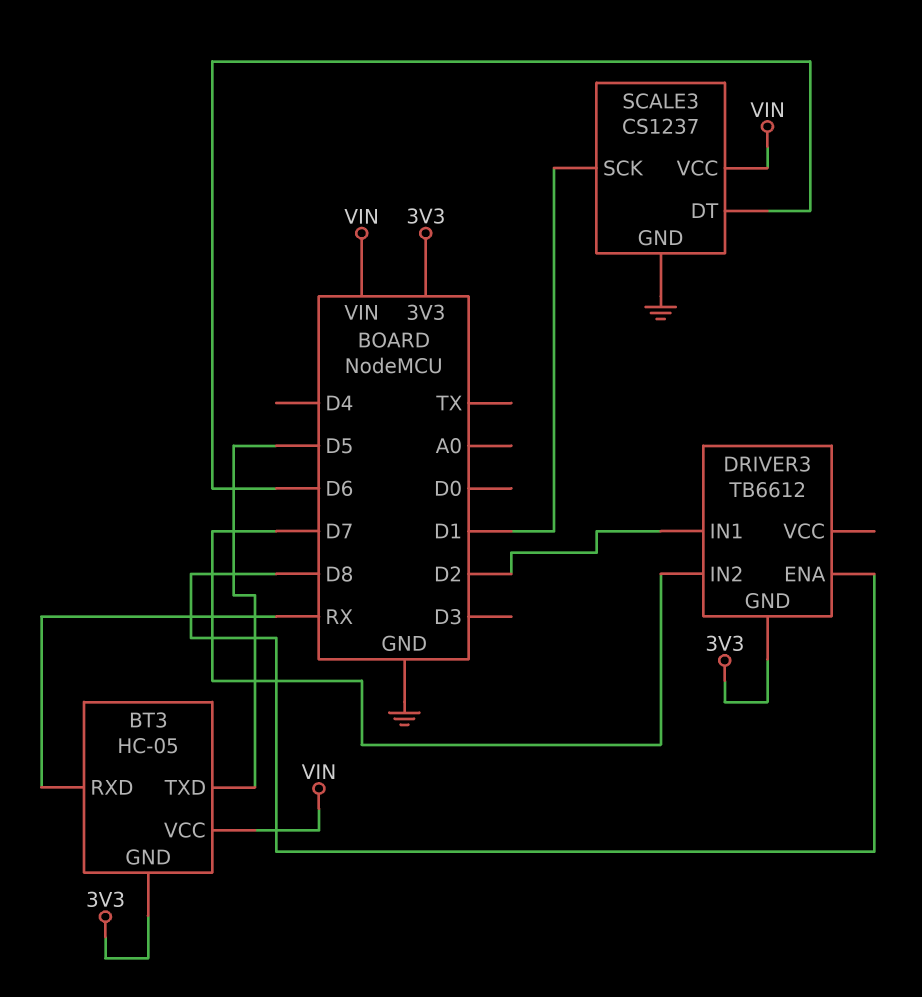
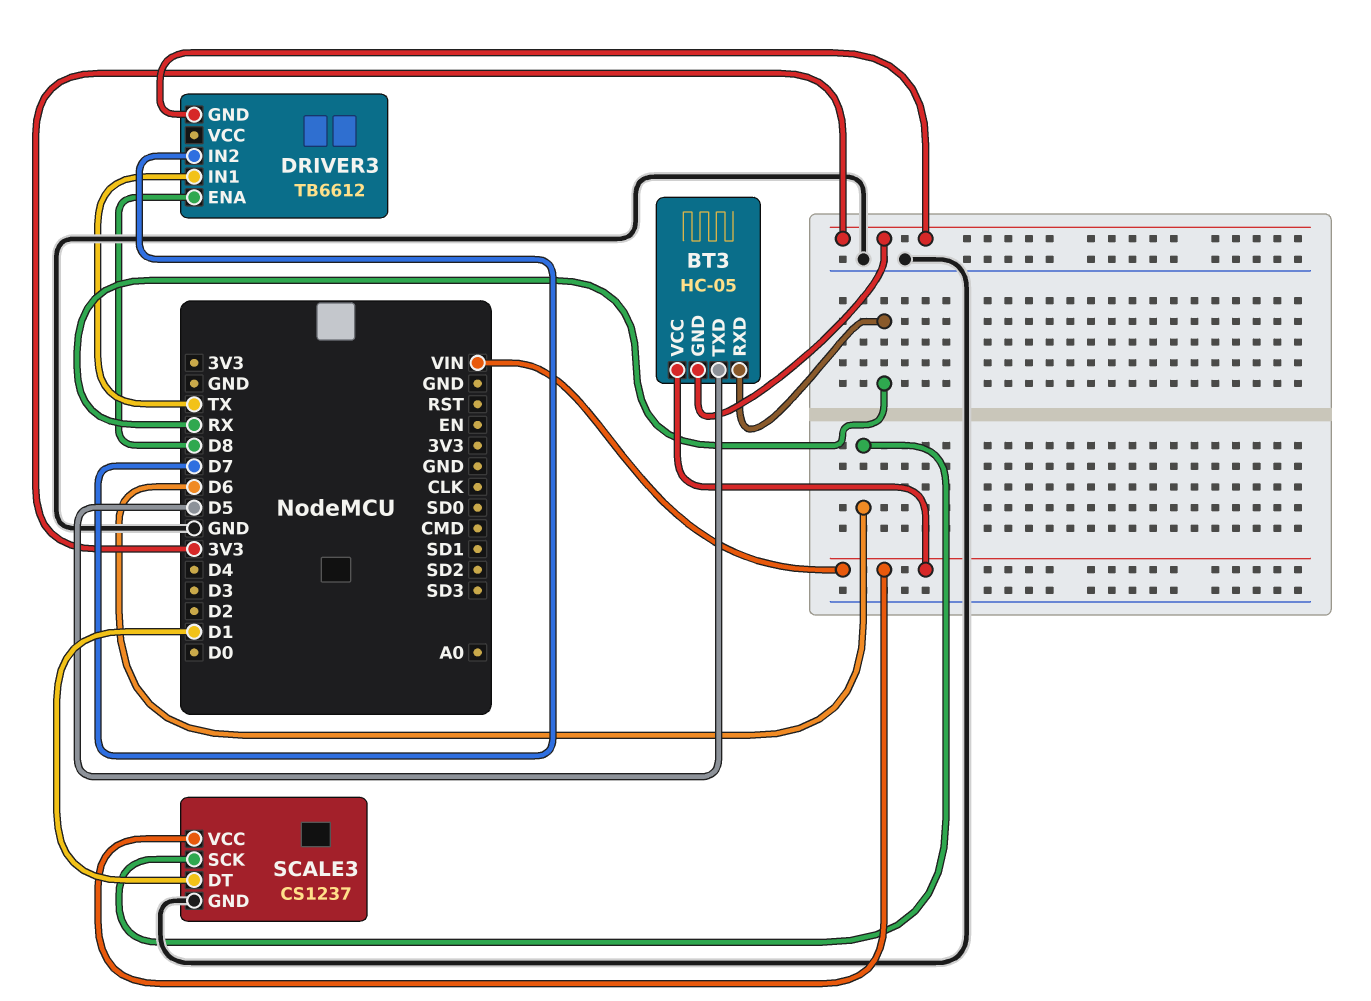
DRIVER3 pin IN1: D2 -> TX
SCALE3 pin DT: D6 -> D1
SCALE3 pin SCK: D1 -> D6

